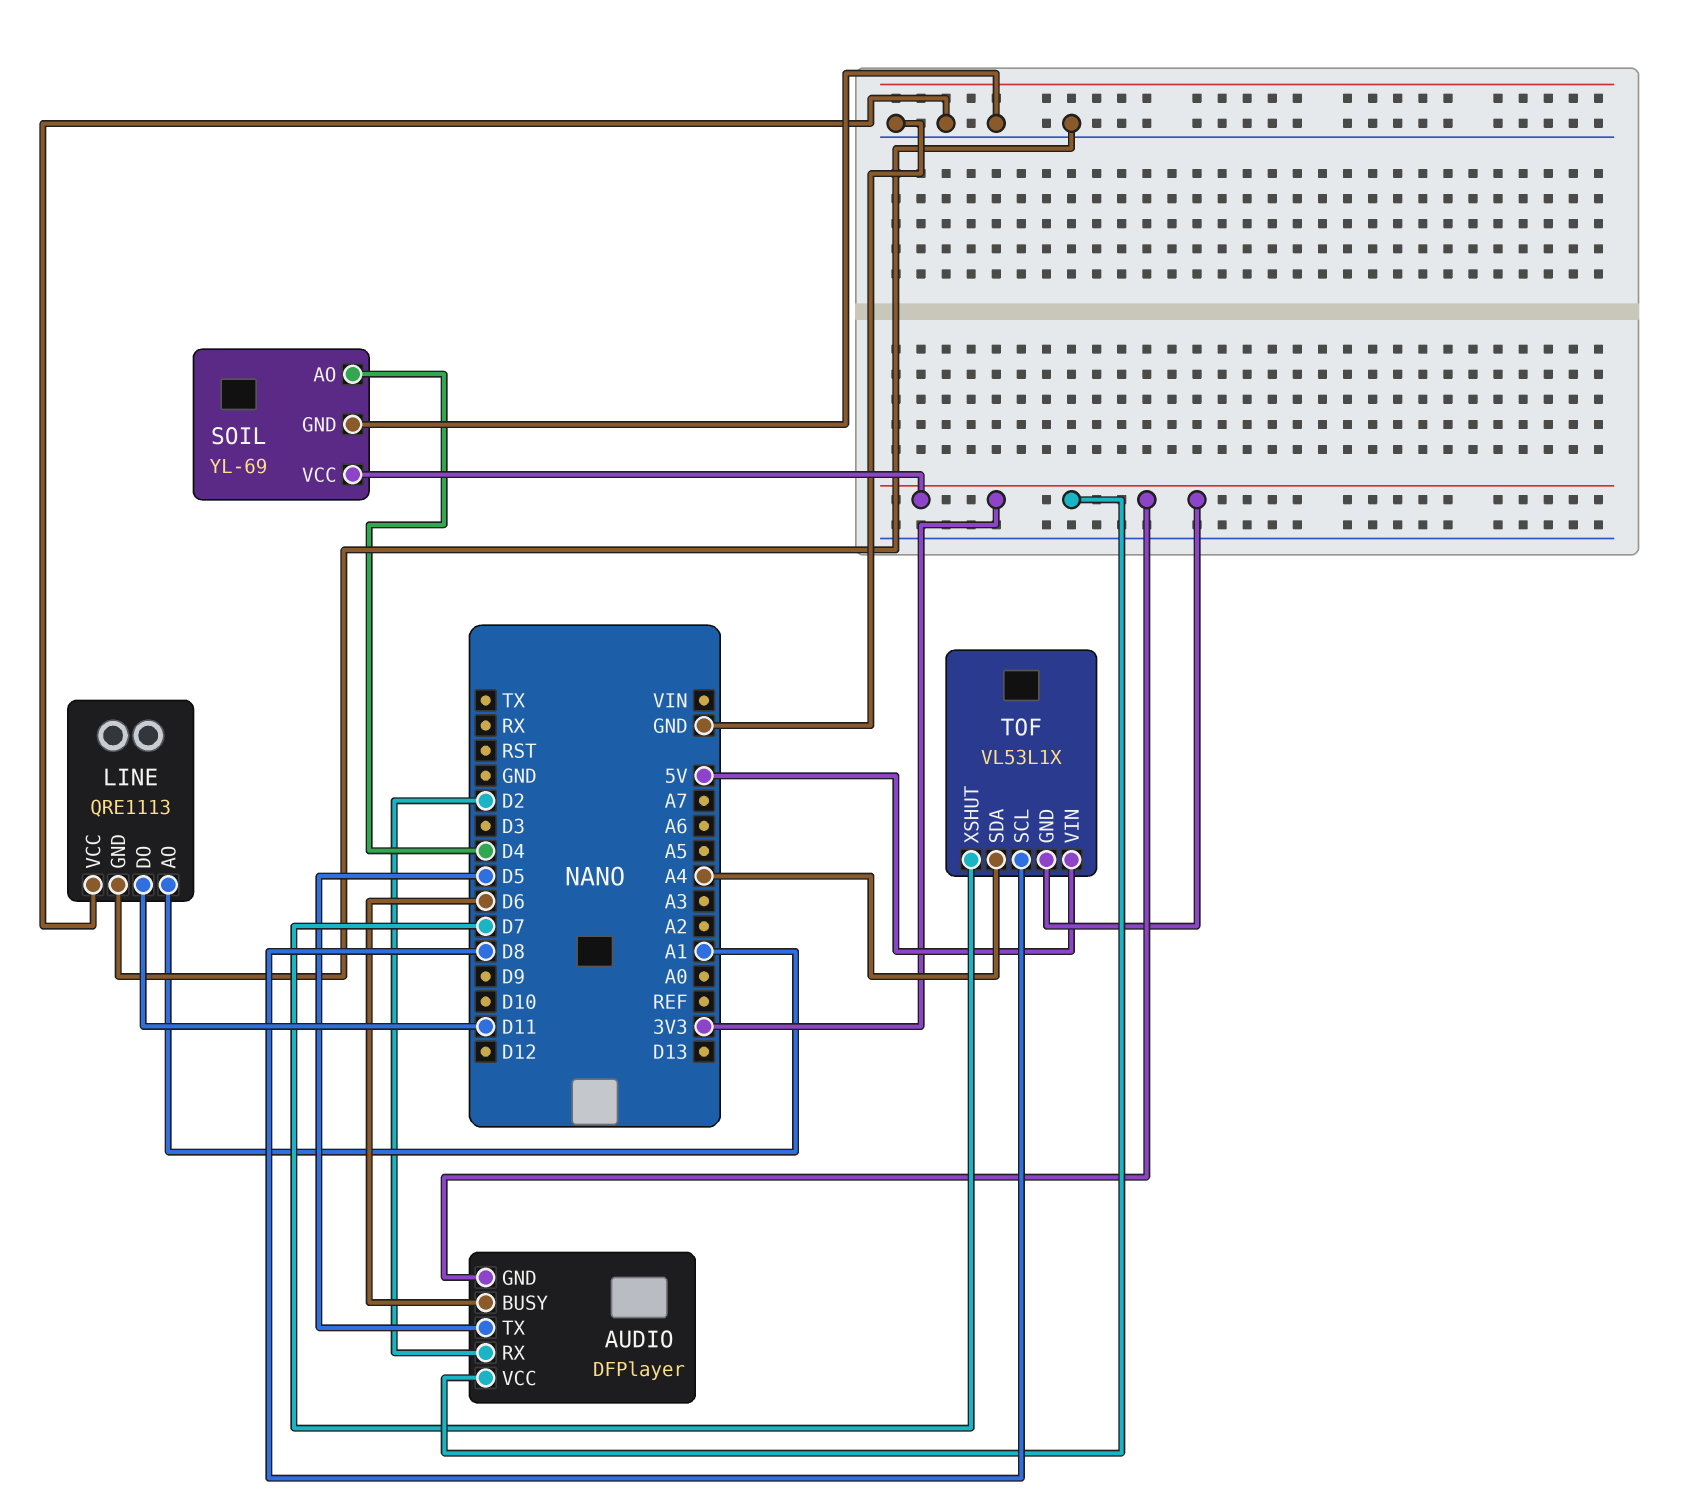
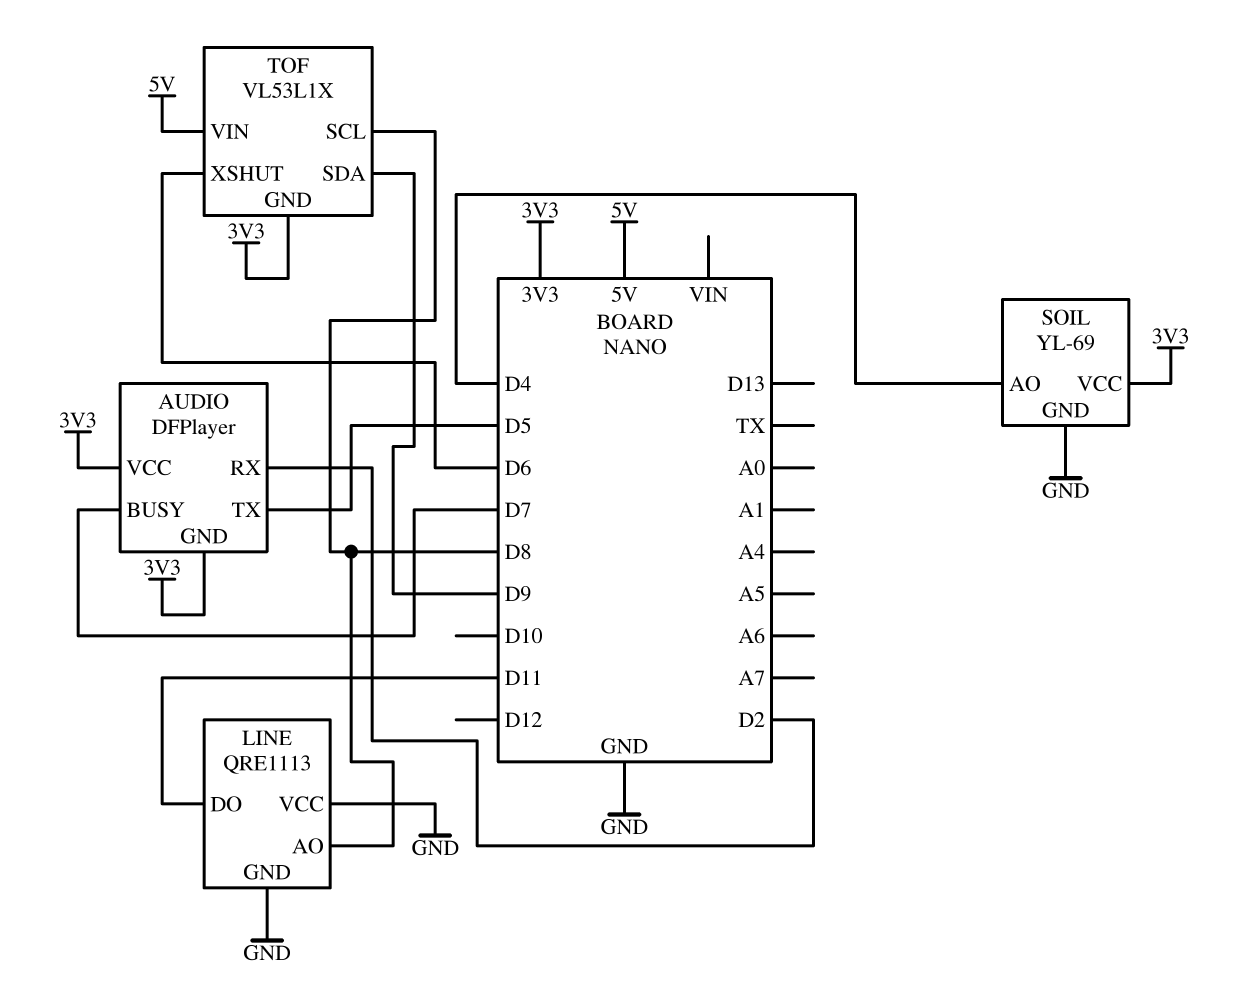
AUDIO pin BUSY: D6 -> D7
LINE pin AO: A1 -> D8
TOF pin SDA: A4 -> D9
TOF pin XSHUT: D7 -> D6

